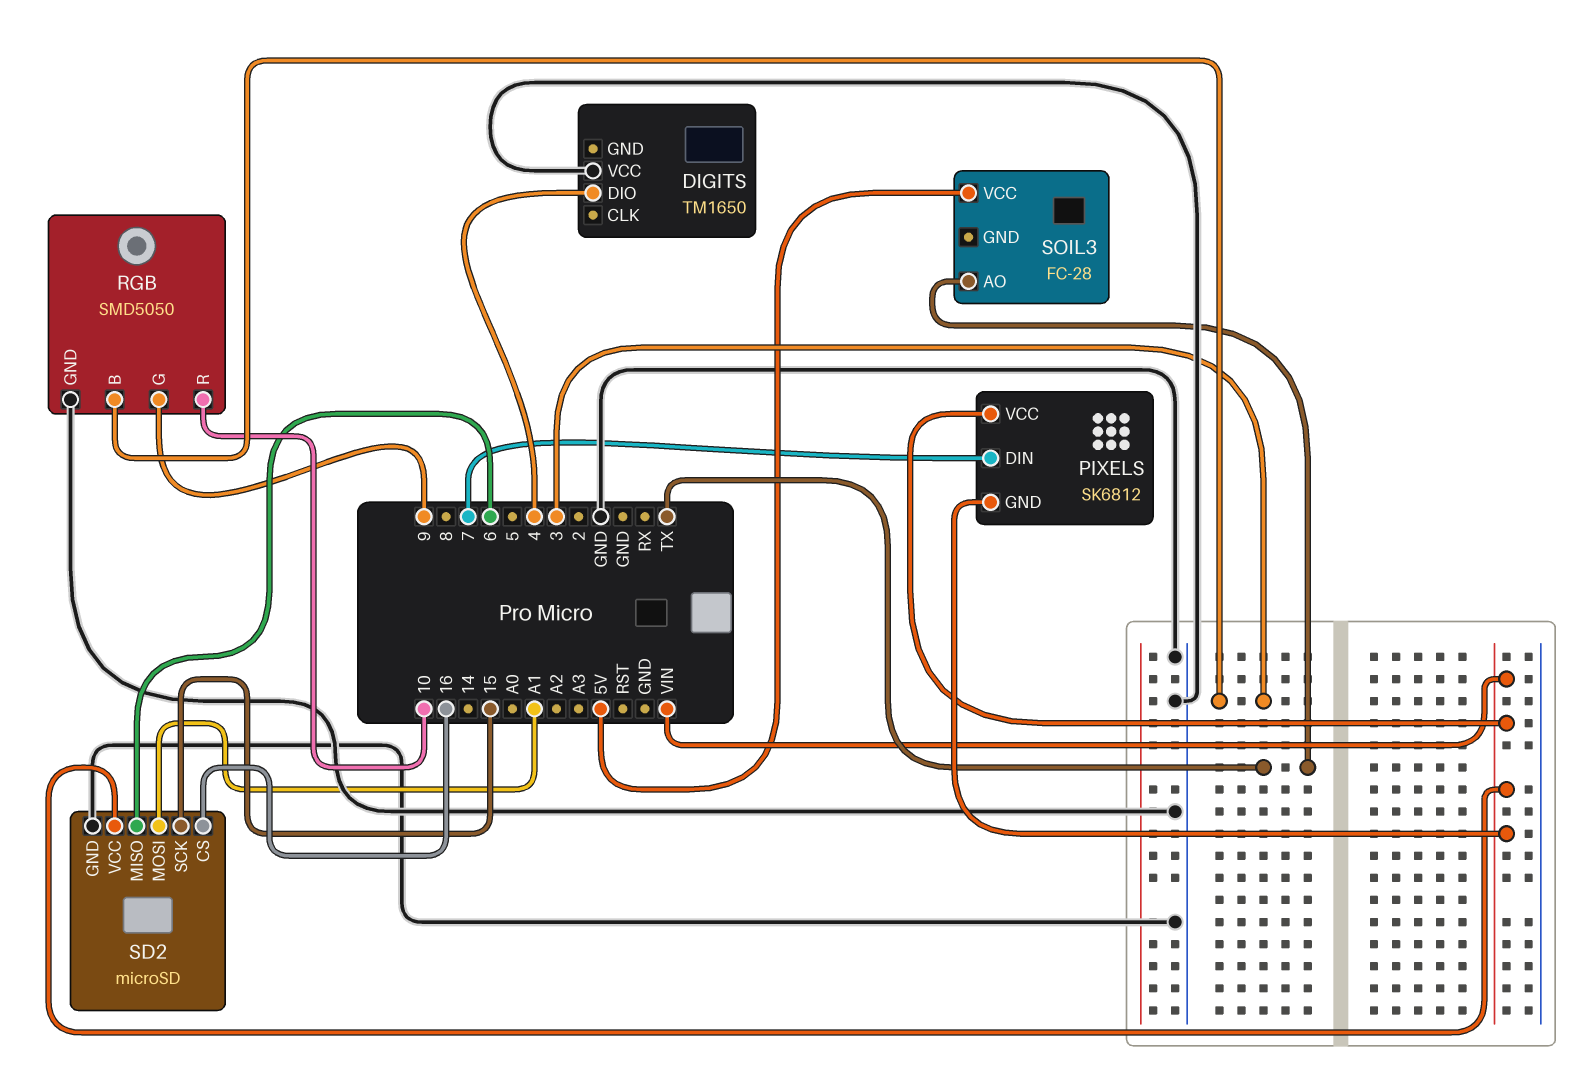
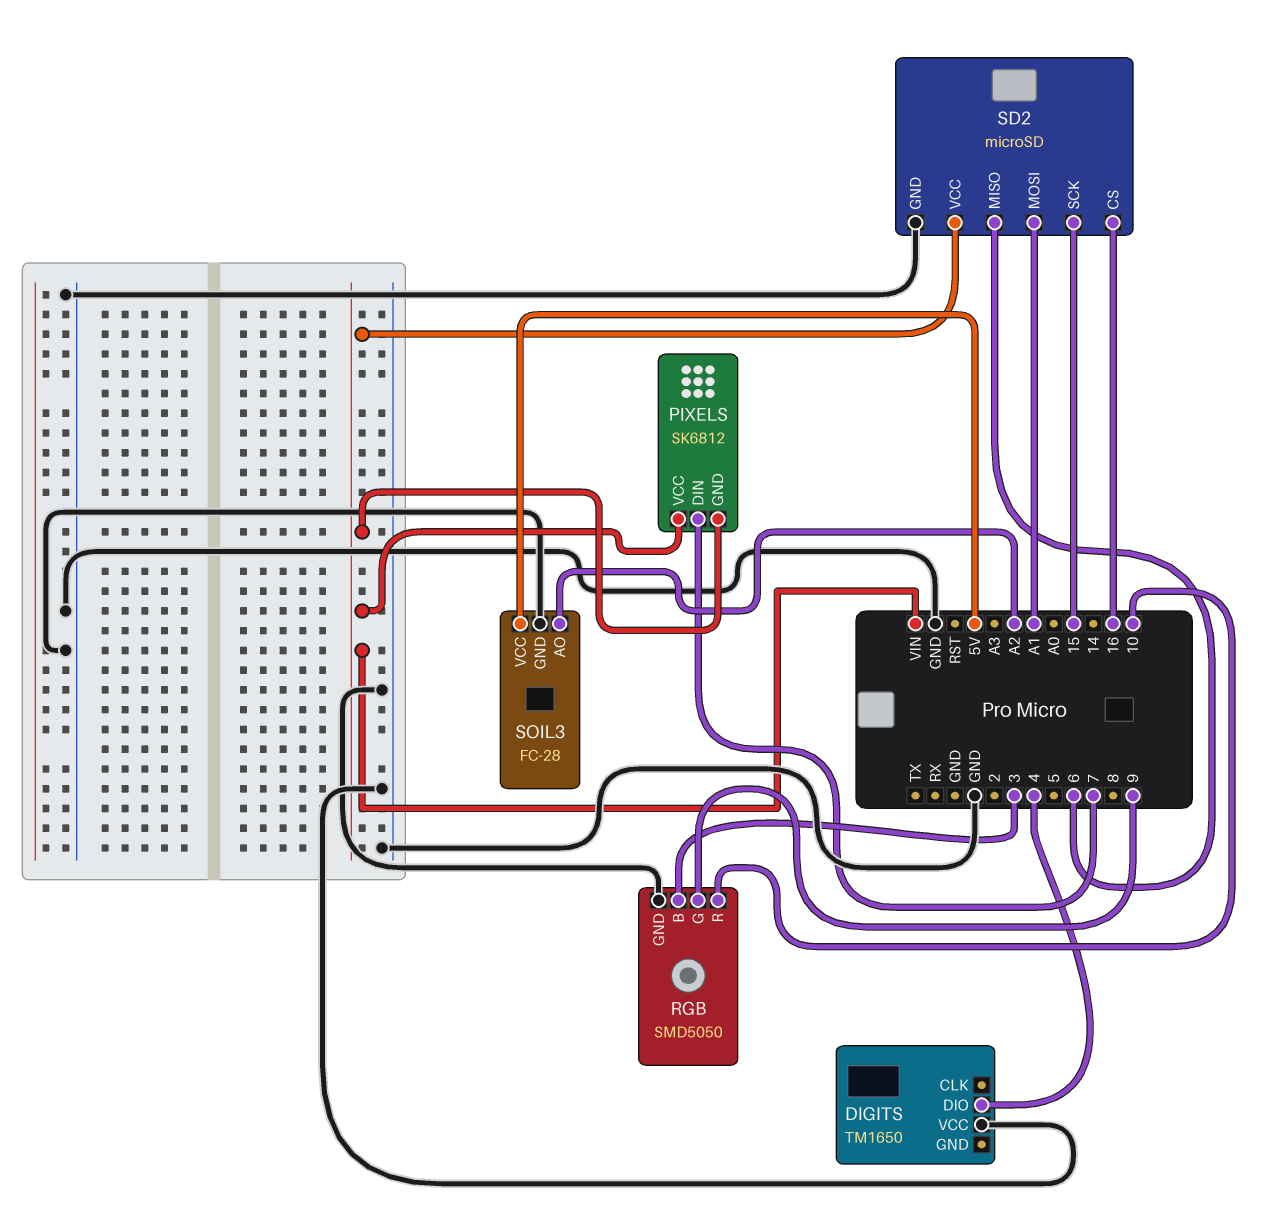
SOIL3 pin AO: TX -> A2
SOIL3 pin GND: none -> GND

